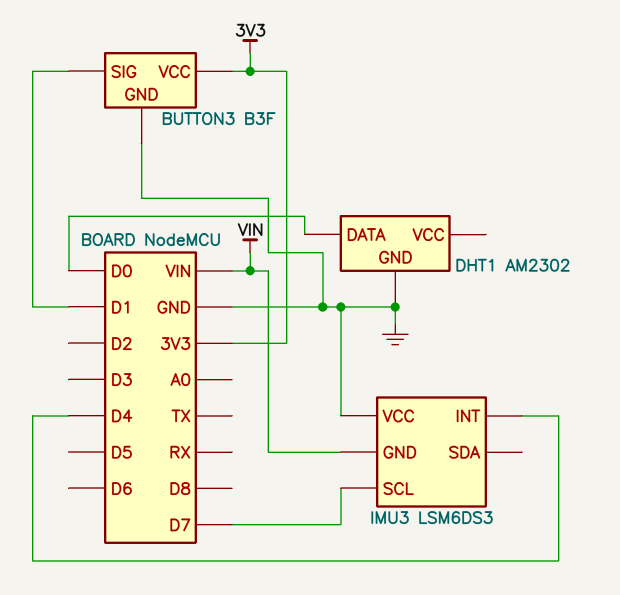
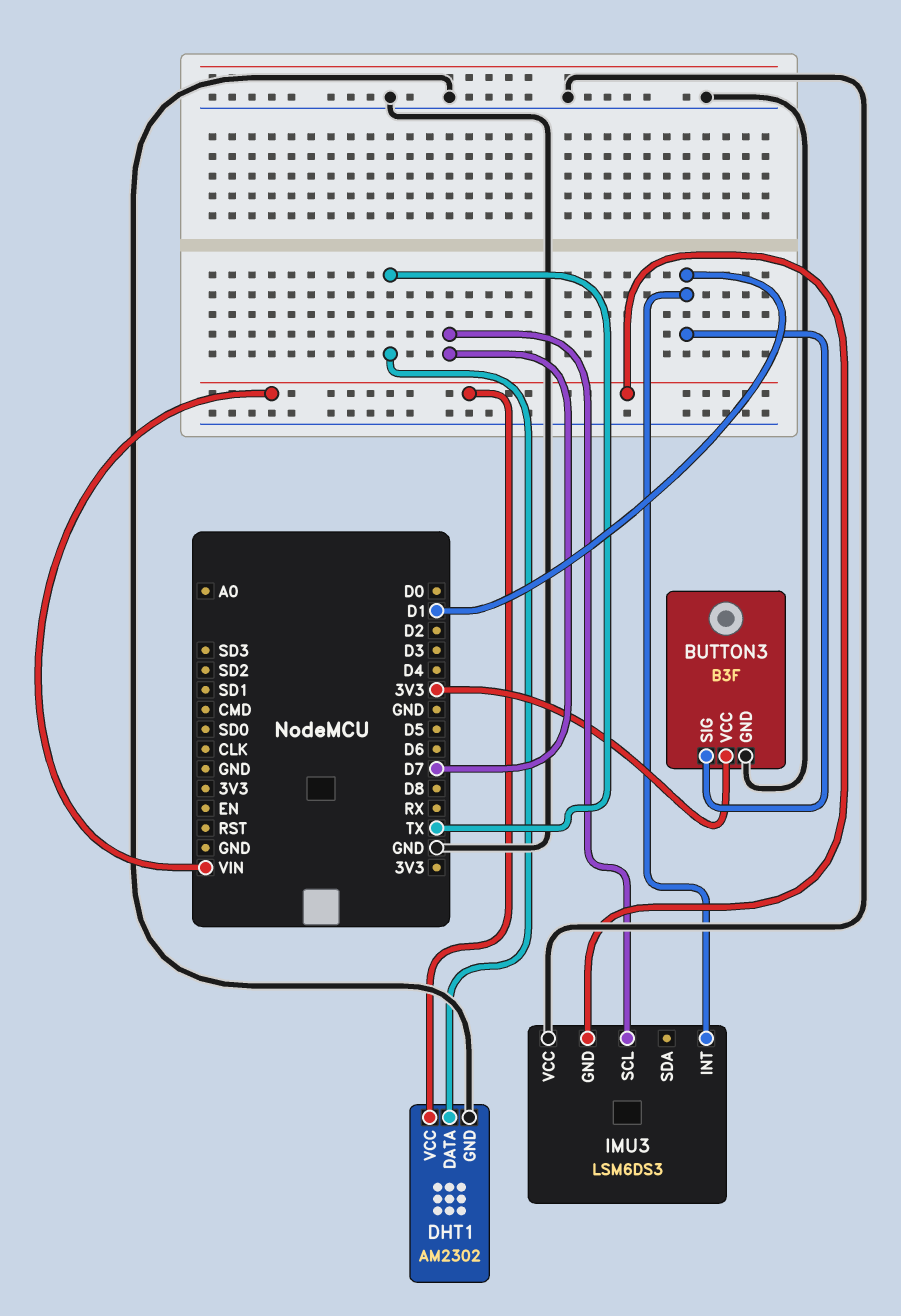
DHT1 pin DATA: D0 -> TX
DHT1 pin VCC: none -> VIN
IMU3 pin INT: D4 -> D1

